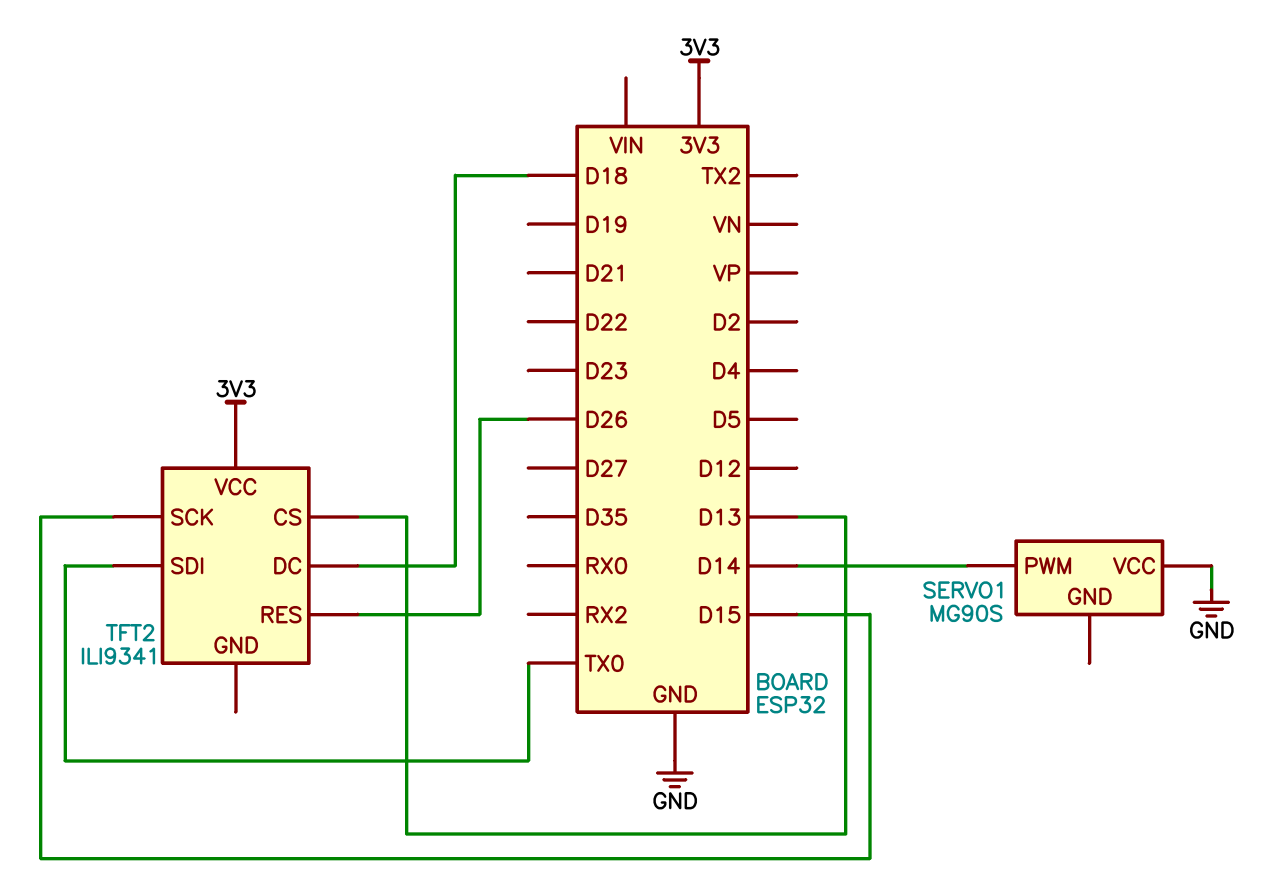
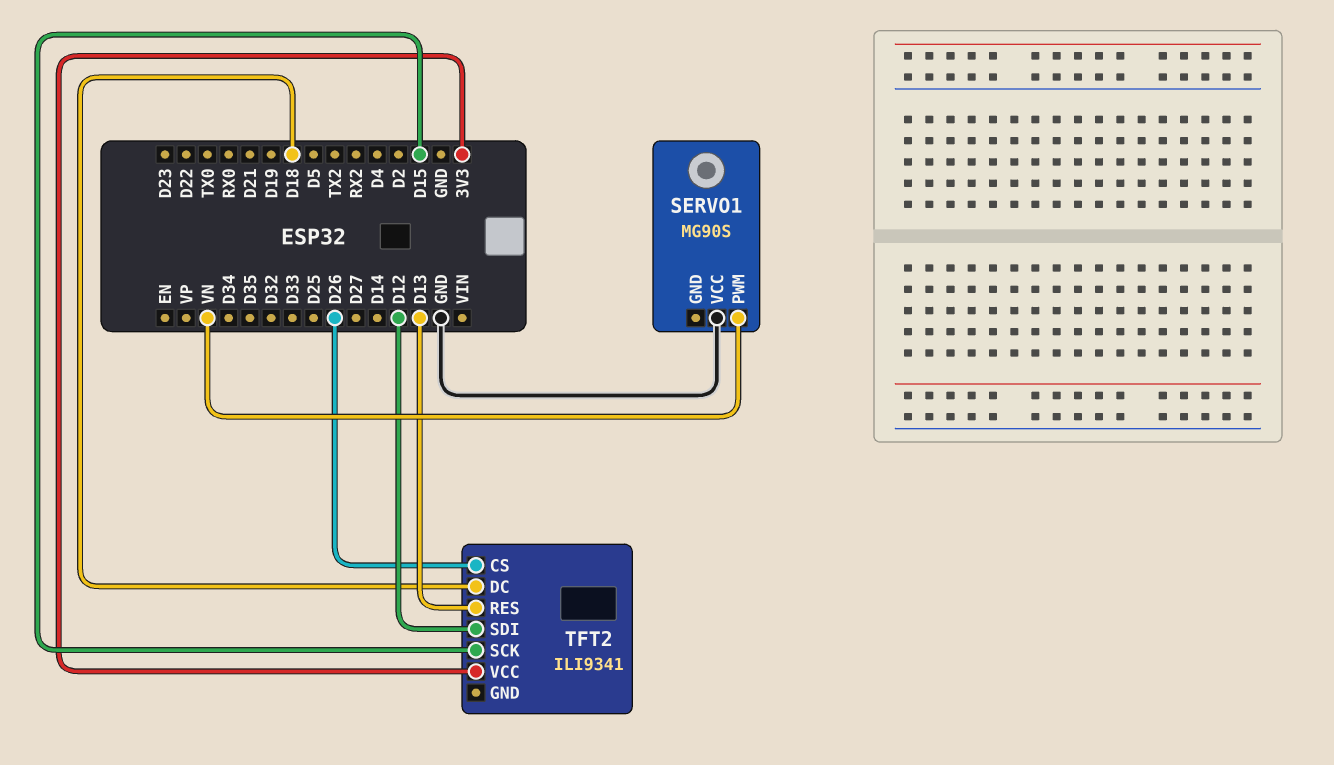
SERVO1 pin PWM: D14 -> VN
TFT2 pin CS: D13 -> D26
TFT2 pin RES: D26 -> D13
TFT2 pin SDI: TX0 -> D12

